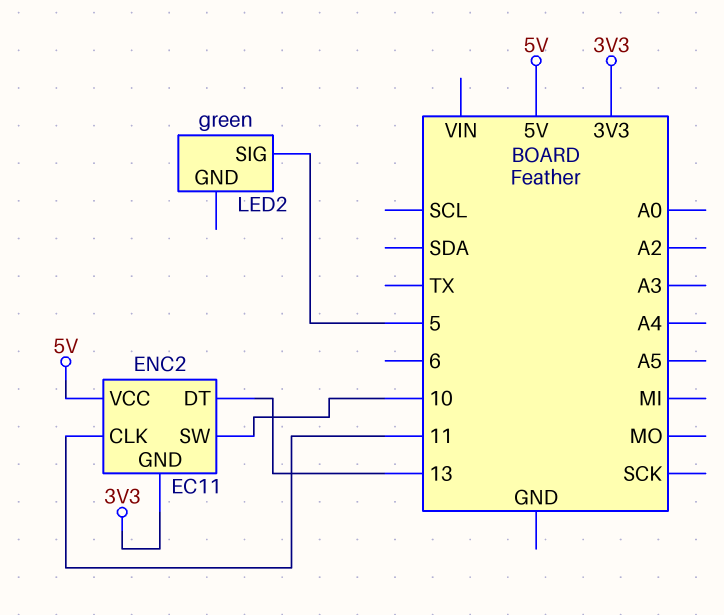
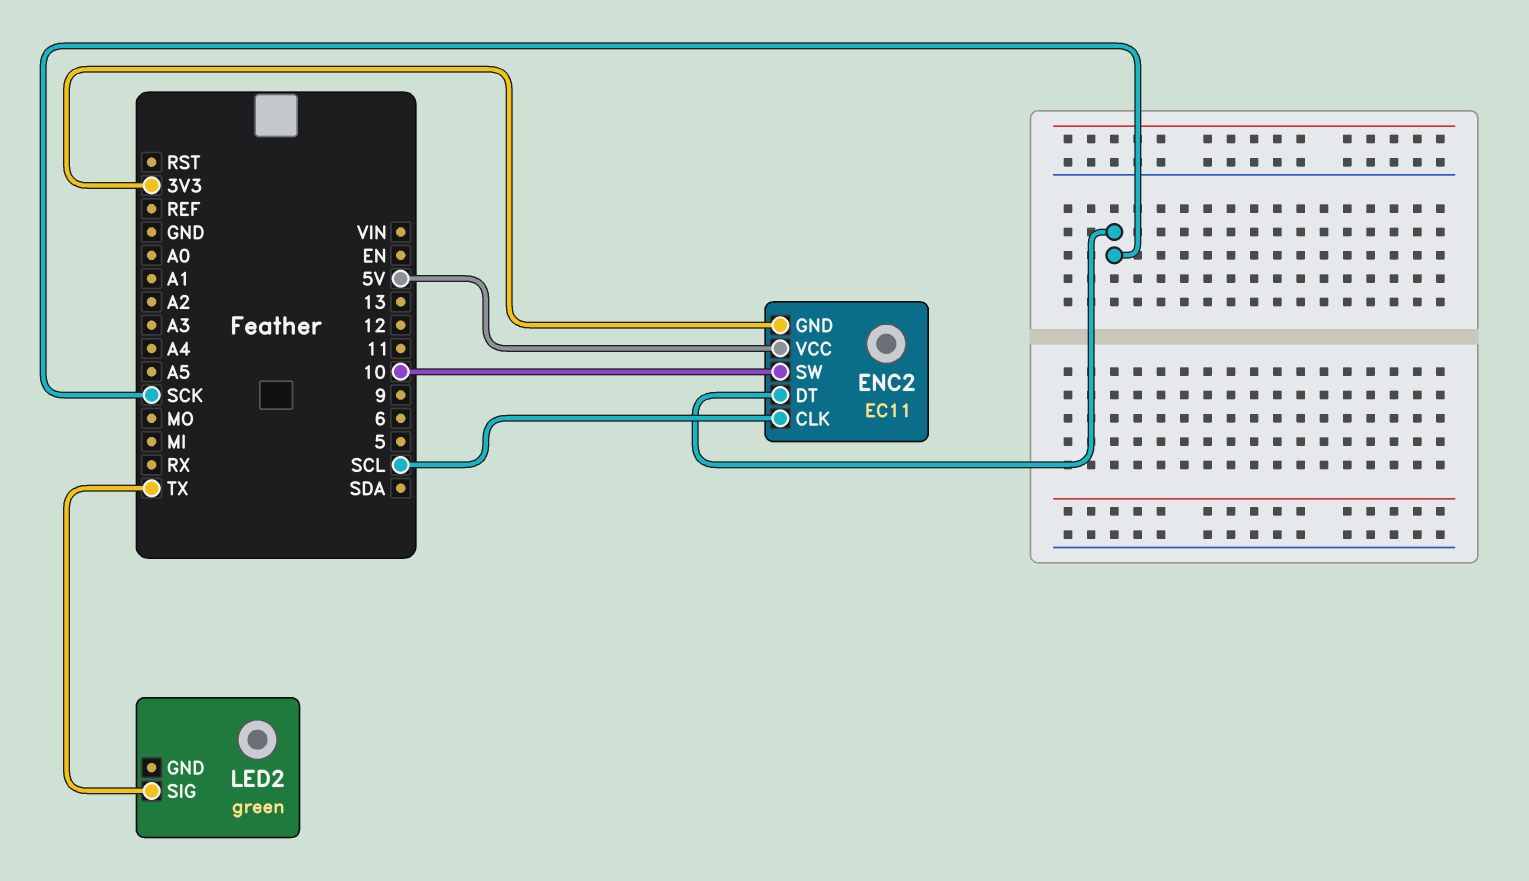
ENC2 pin CLK: 11 -> SCL
ENC2 pin DT: 13 -> SCK
LED2 pin SIG: 5 -> TX

